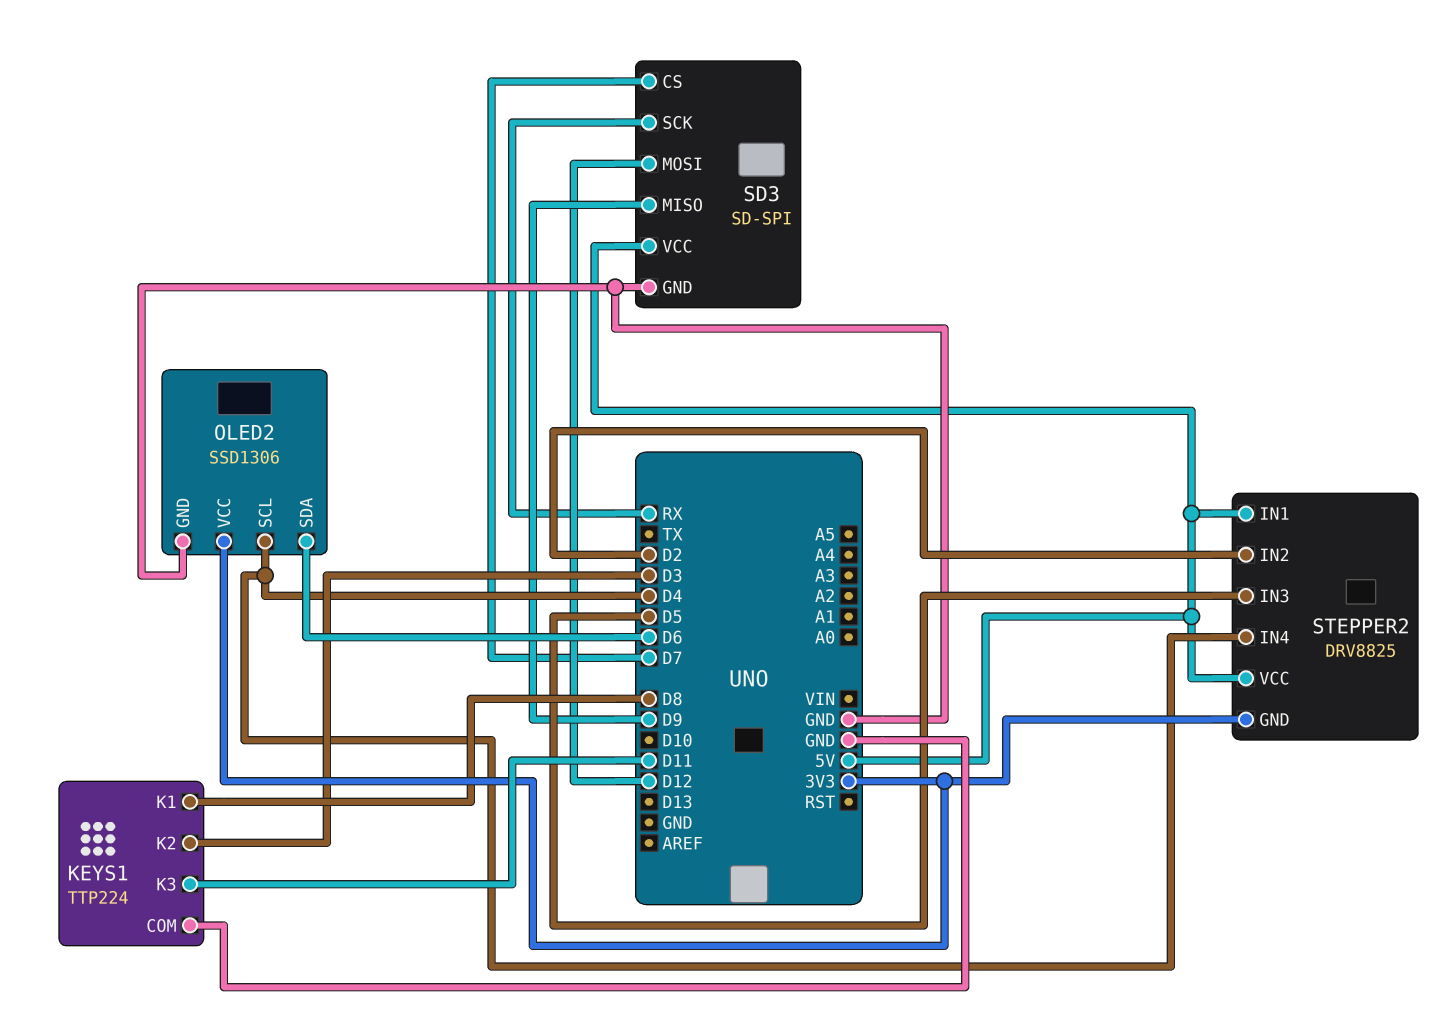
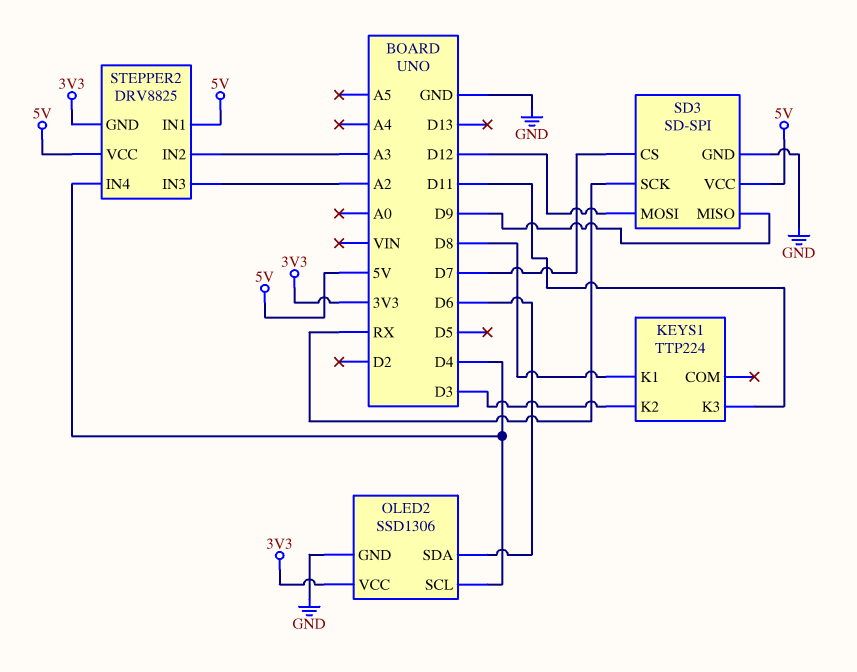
KEYS1 pin COM: GND -> none
STEPPER2 pin IN2: D2 -> A3
STEPPER2 pin IN3: D5 -> A2

